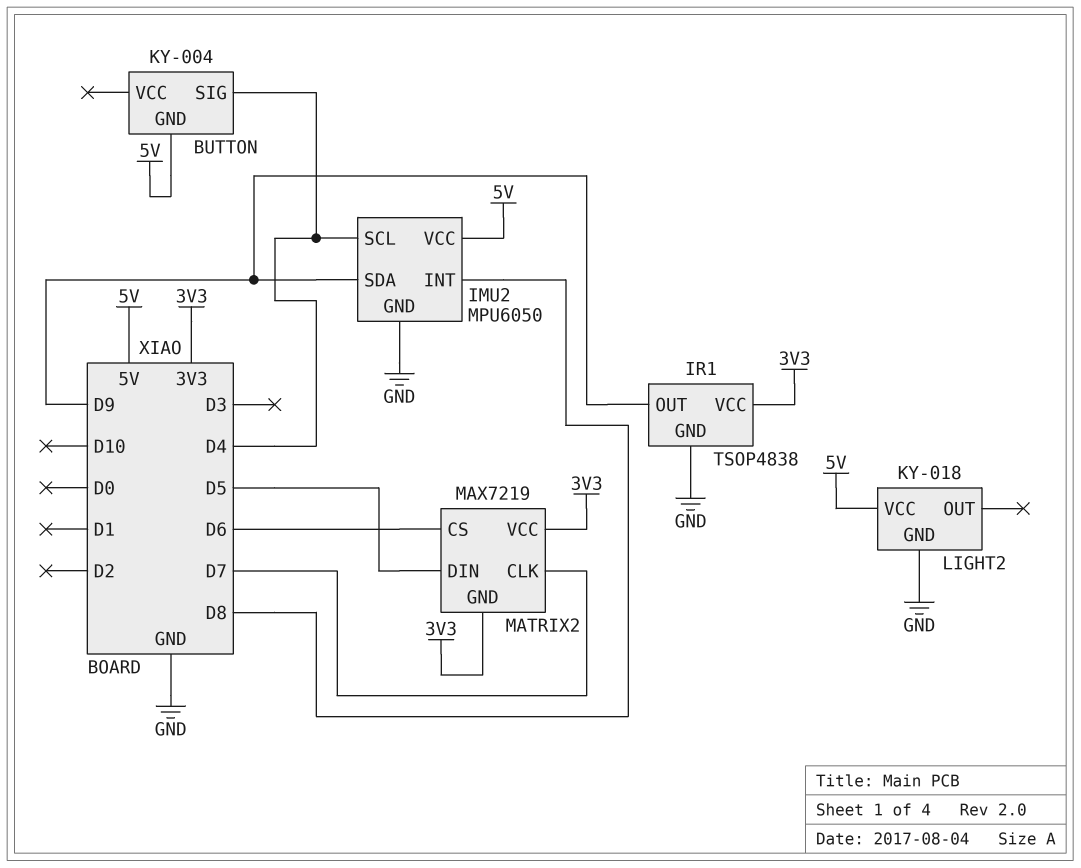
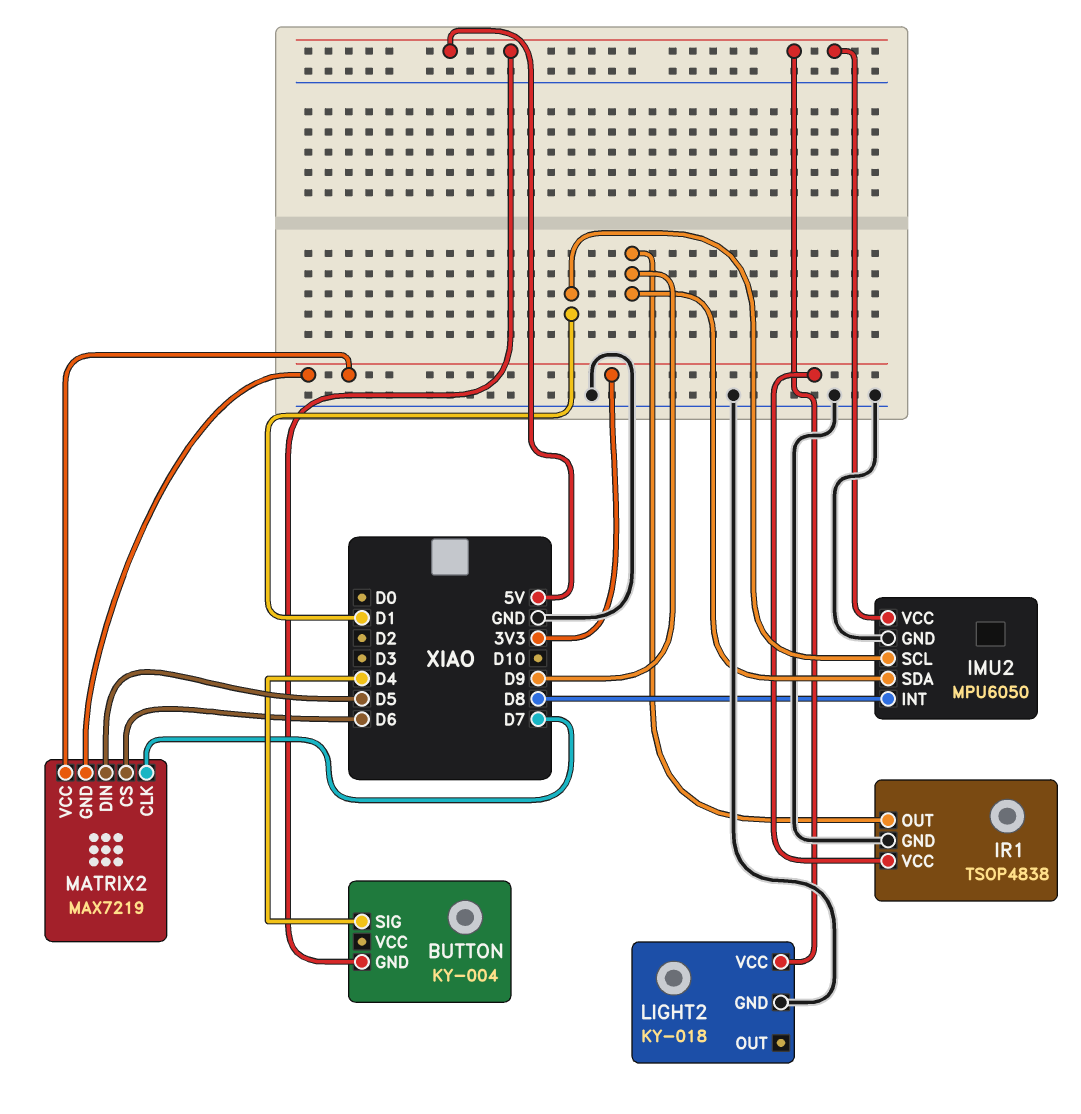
IMU2 pin SCL: D4 -> D1

